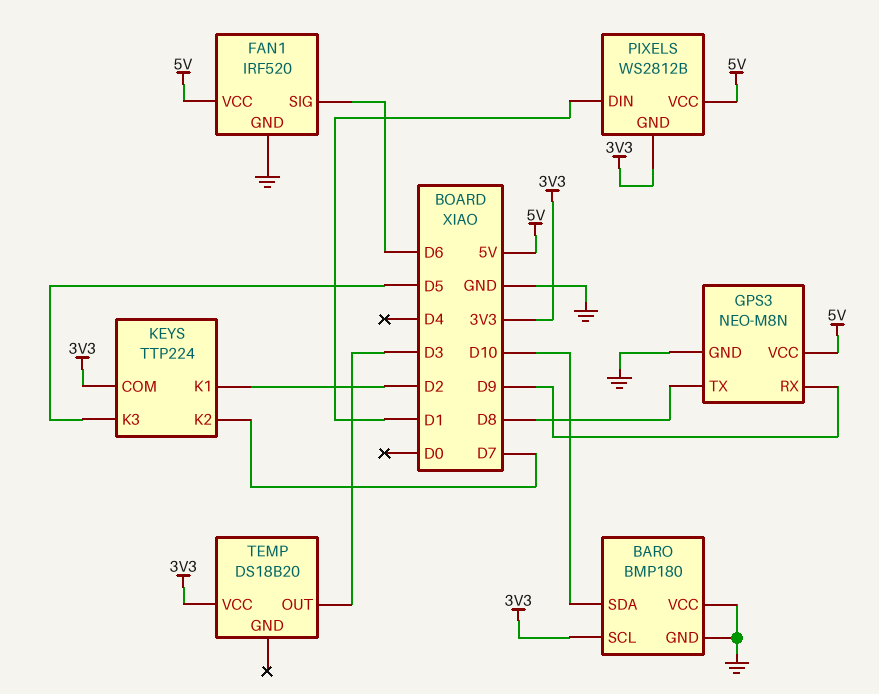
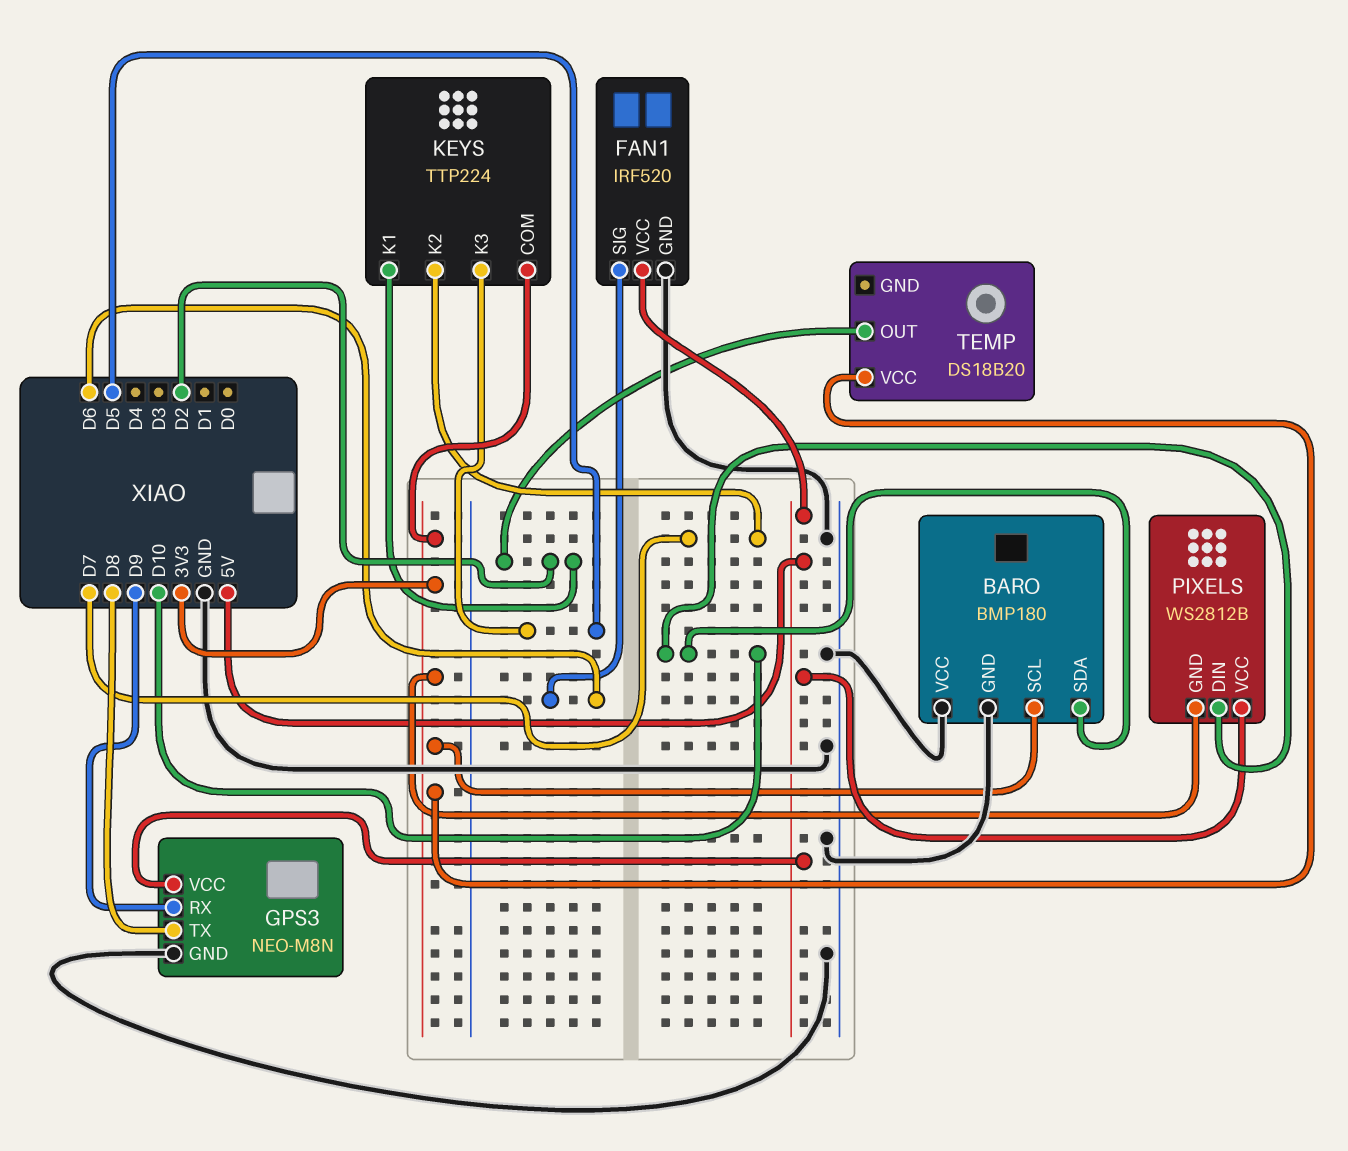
PIXELS pin DIN: D1 -> D10
TEMP pin OUT: D3 -> D2

